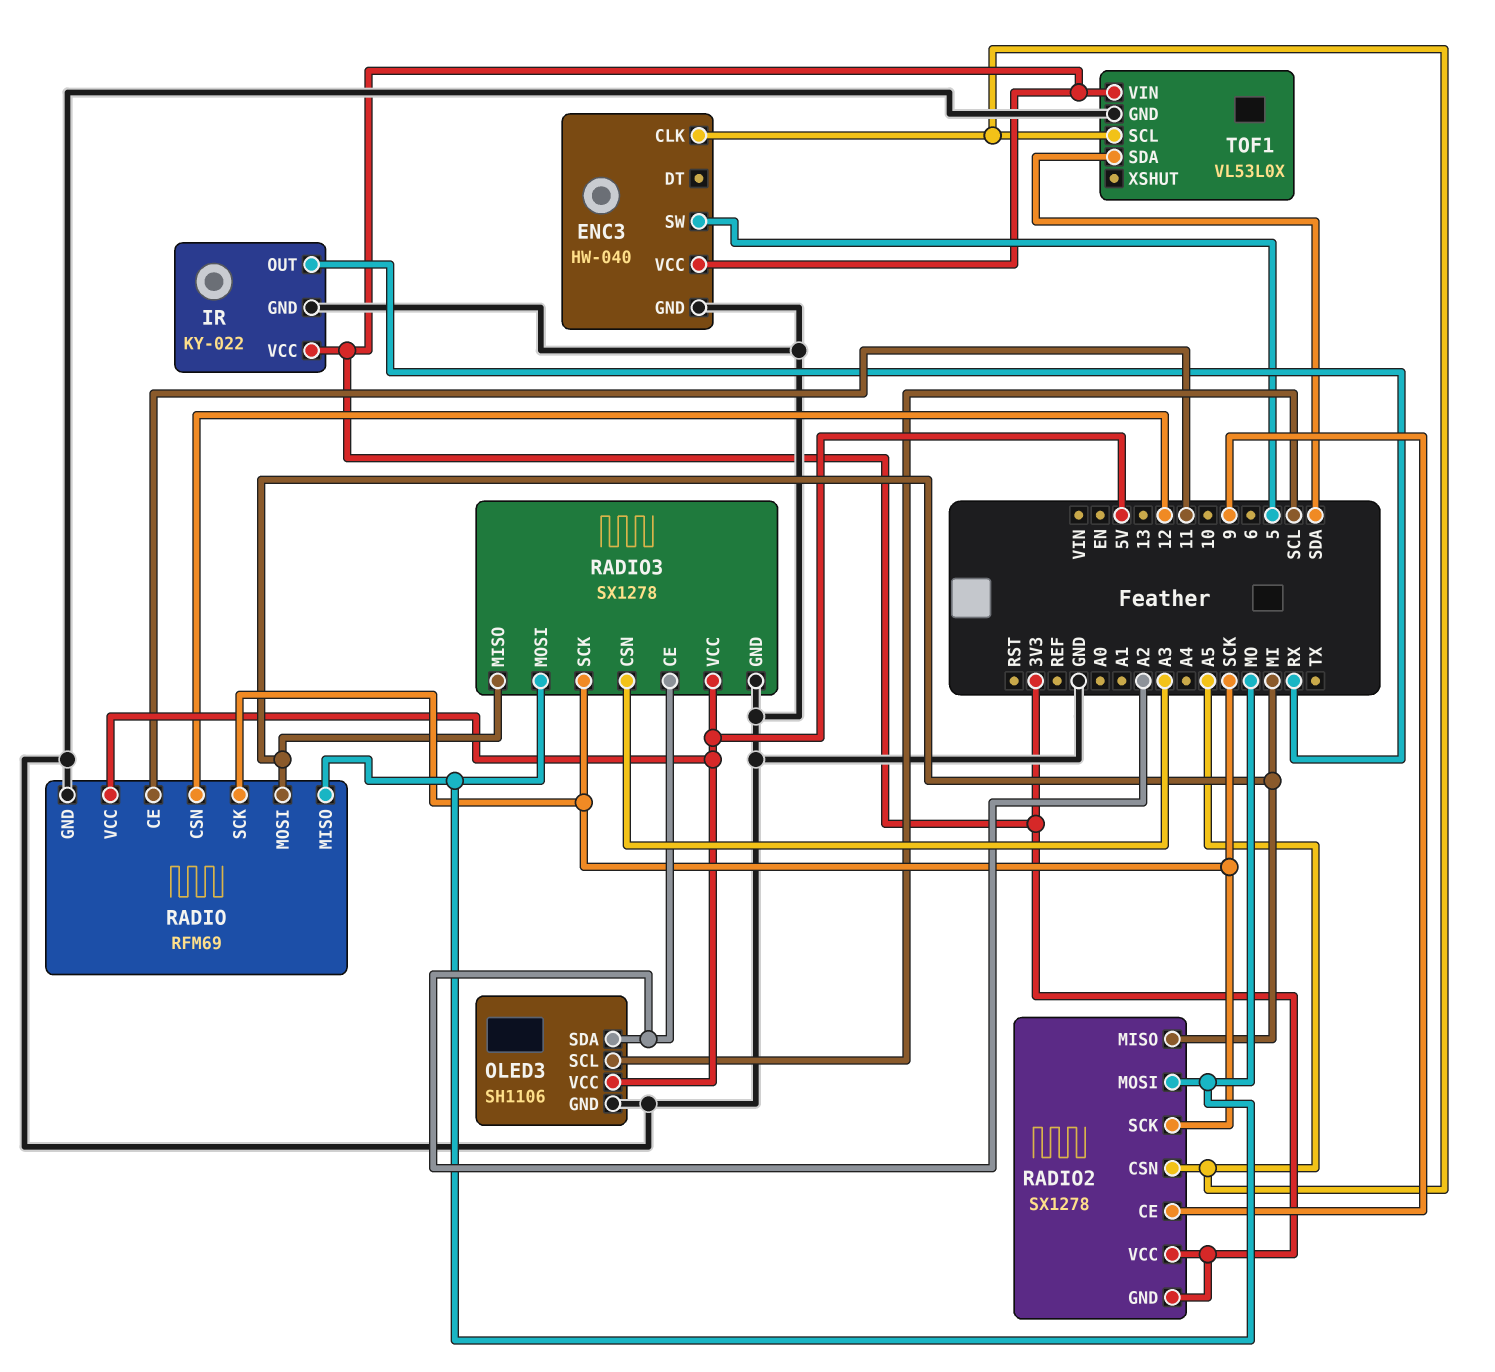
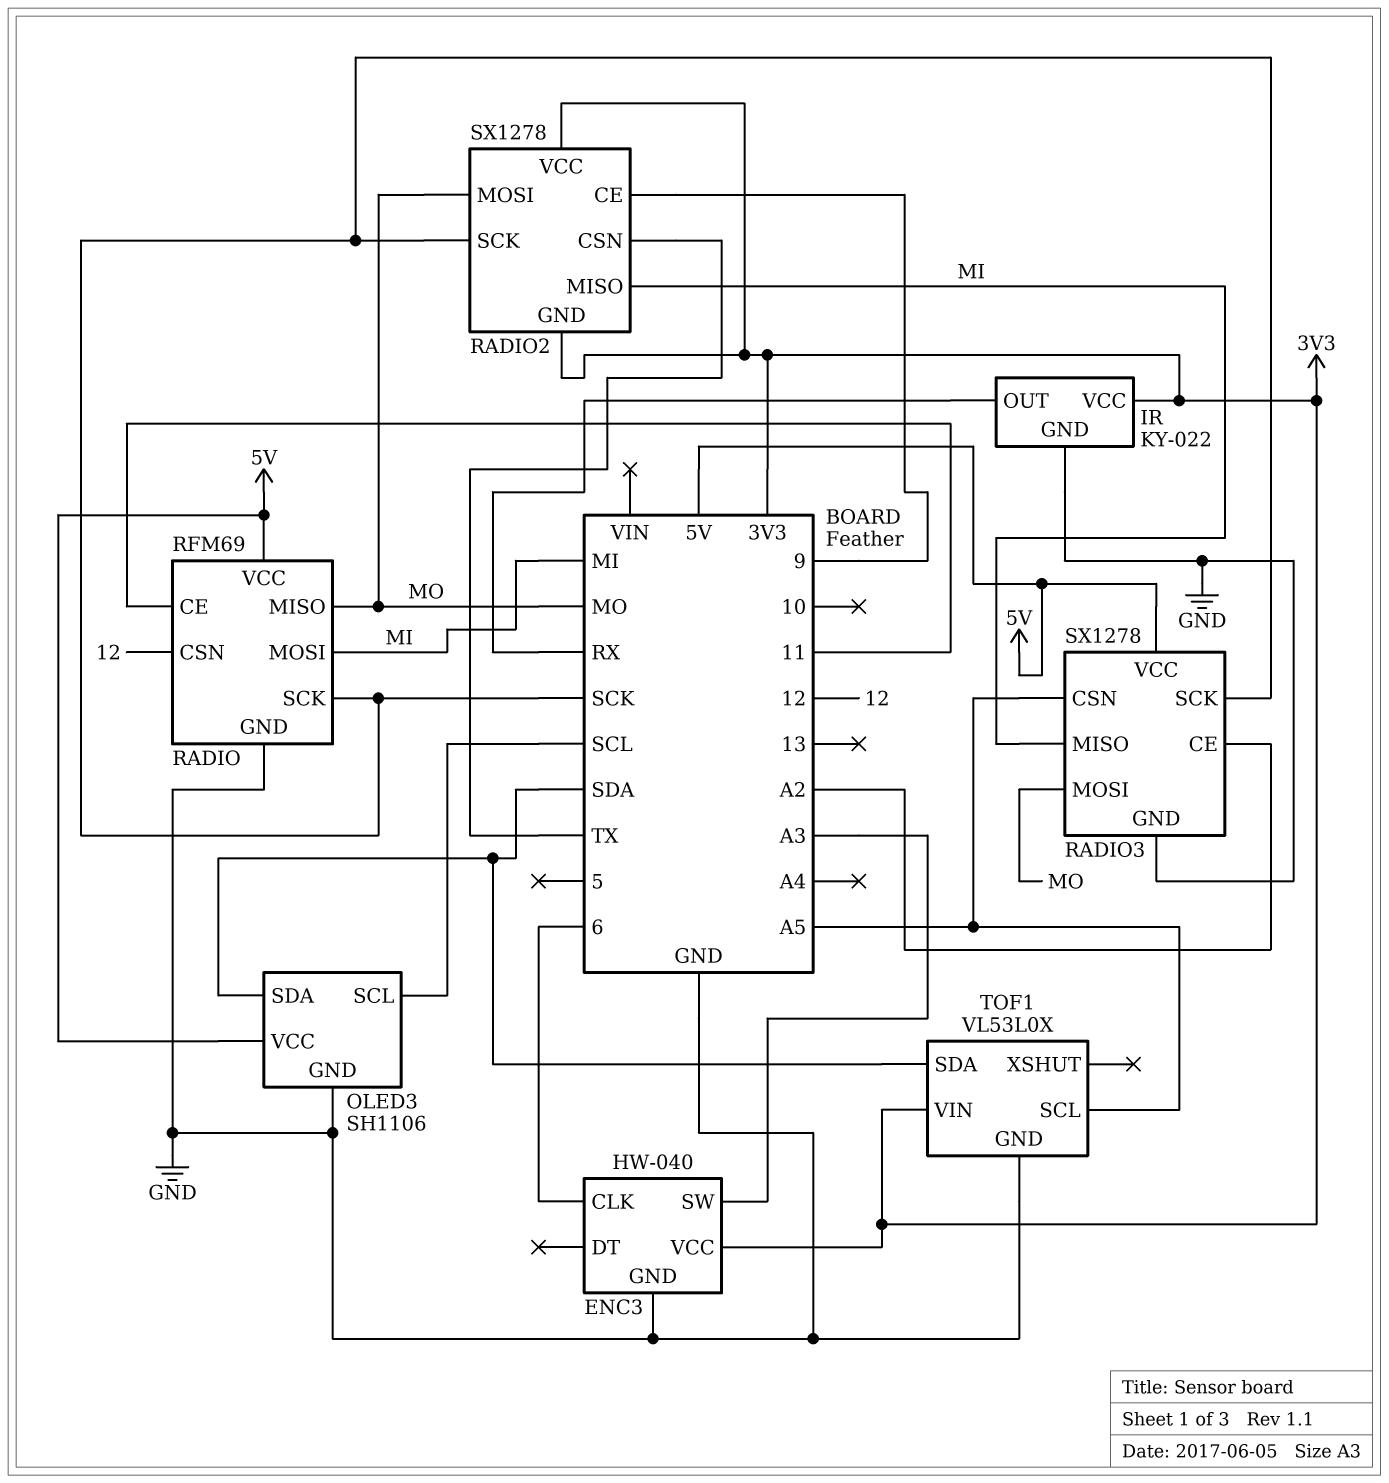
ENC3 pin CLK: A5 -> 6
ENC3 pin SW: 5 -> A3
OLED3 pin SDA: A2 -> SDA
RADIO2 pin CSN: A5 -> TX
RADIO3 pin CSN: A3 -> A5

